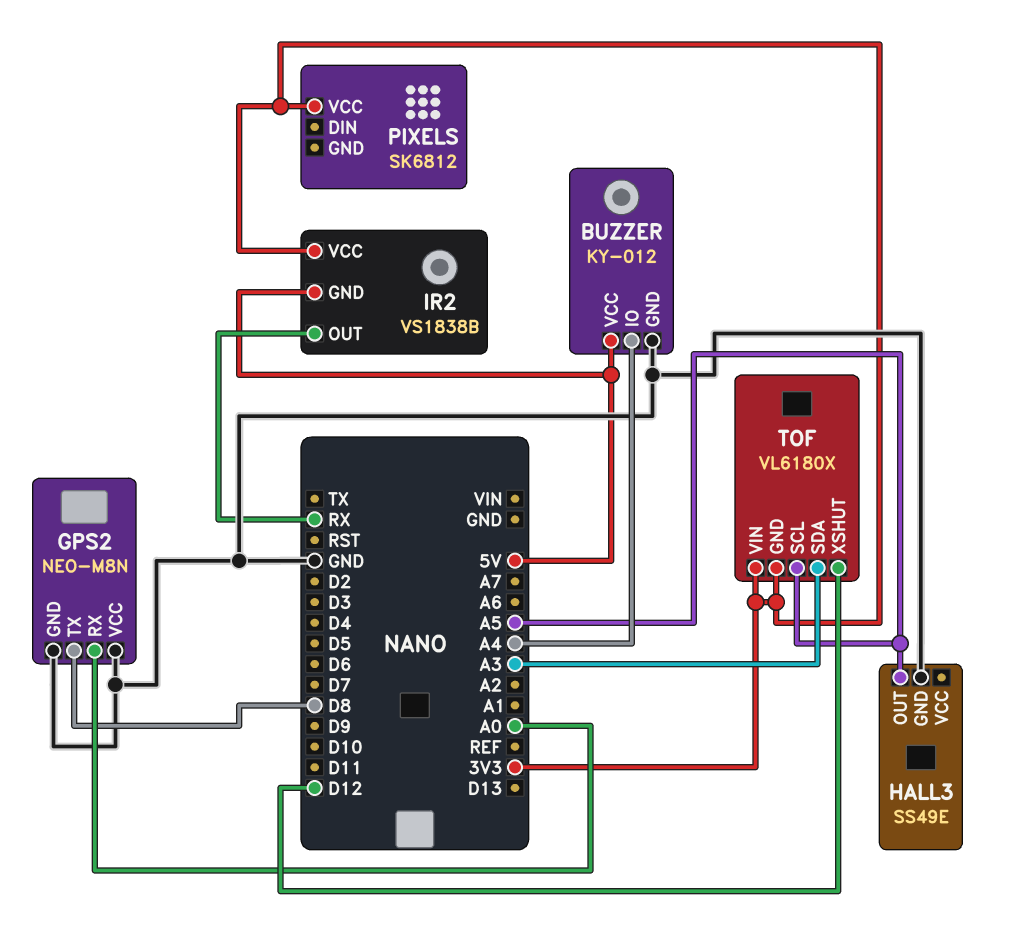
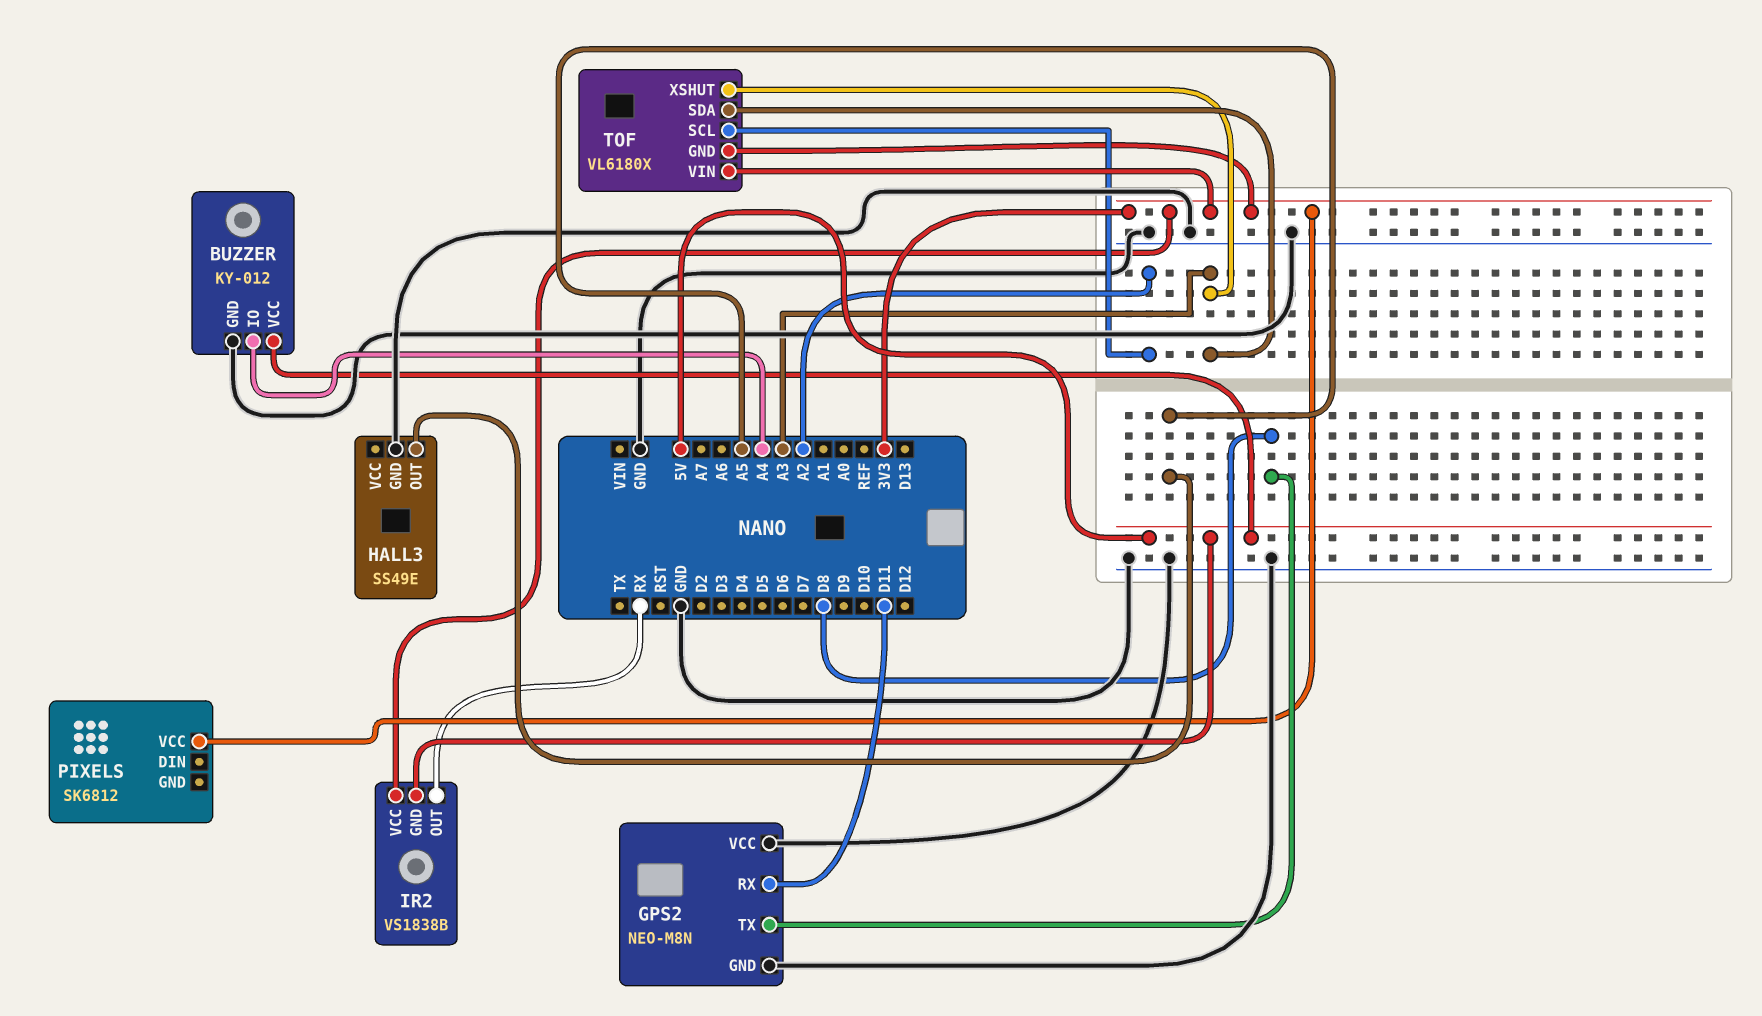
GPS2 pin RX: A0 -> D11
TOF pin SCL: A5 -> A2
TOF pin XSHUT: D12 -> A3

